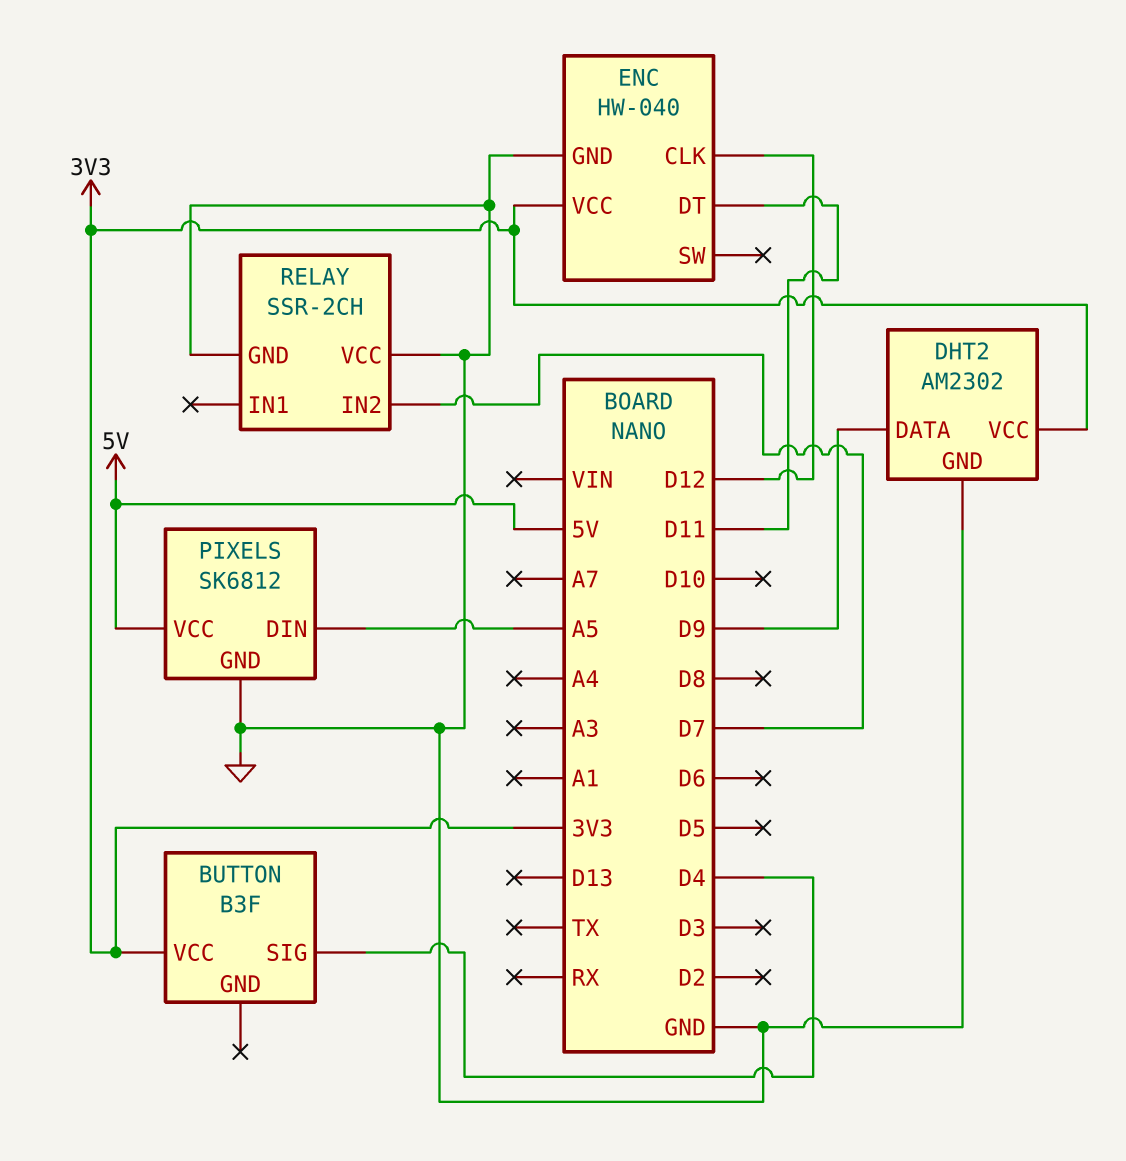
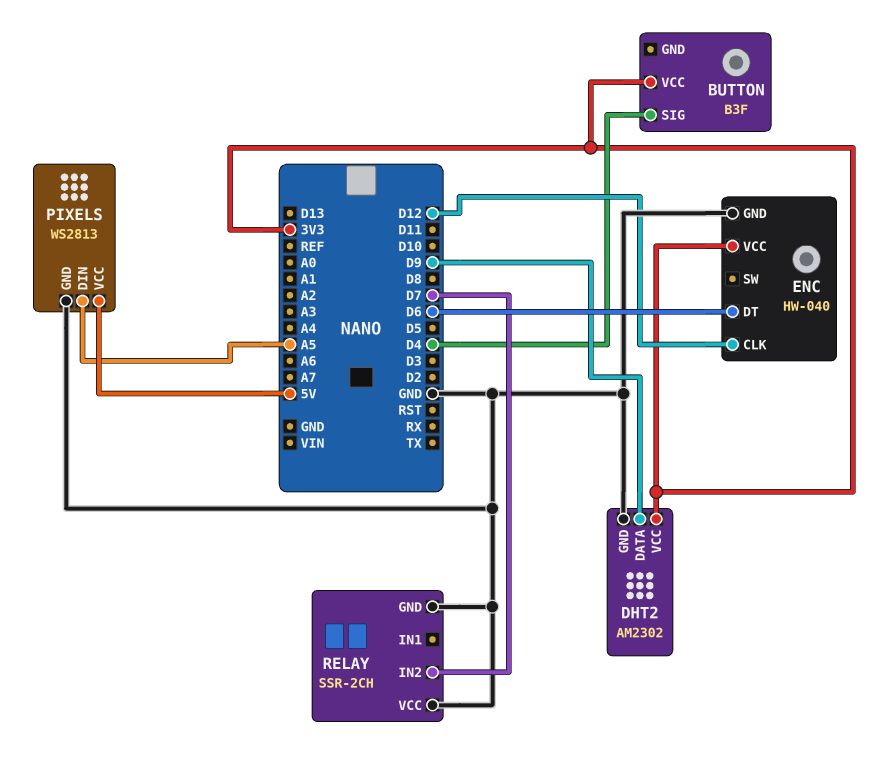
ENC pin DT: D11 -> D6
PIXELS: SK6812 -> WS2813

